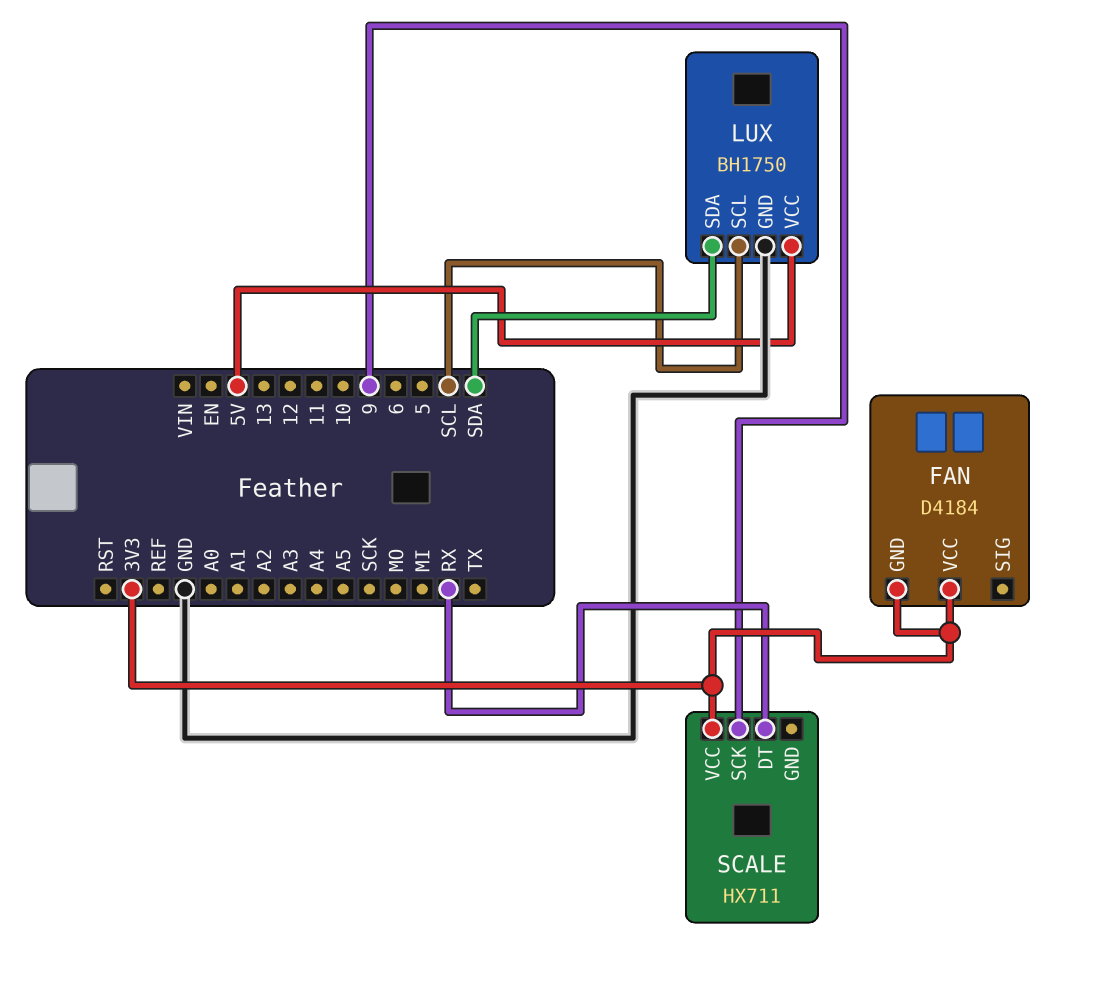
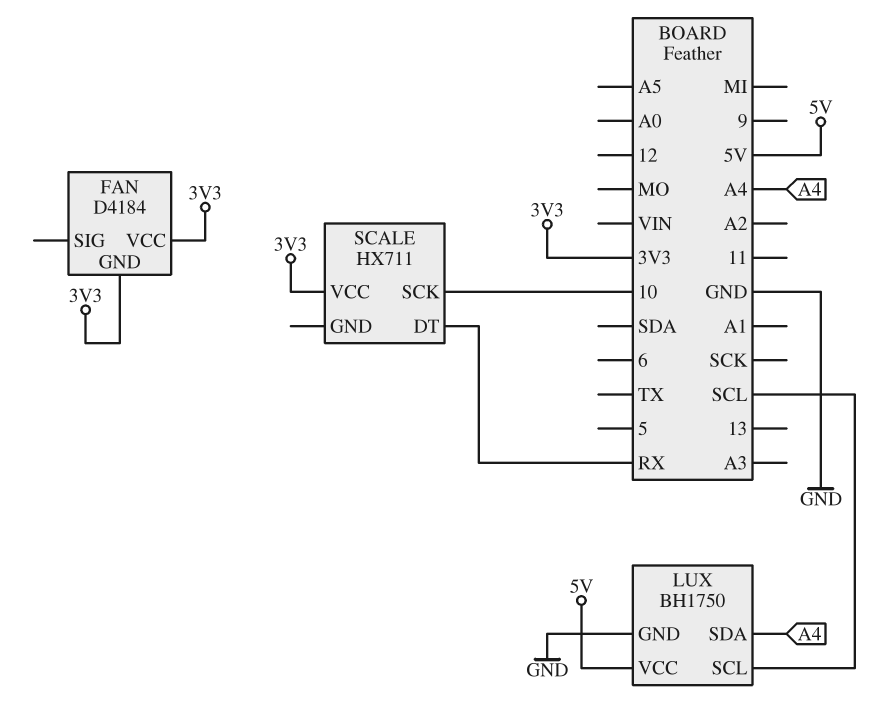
LUX pin SDA: SDA -> A4
SCALE pin SCK: 9 -> 10

